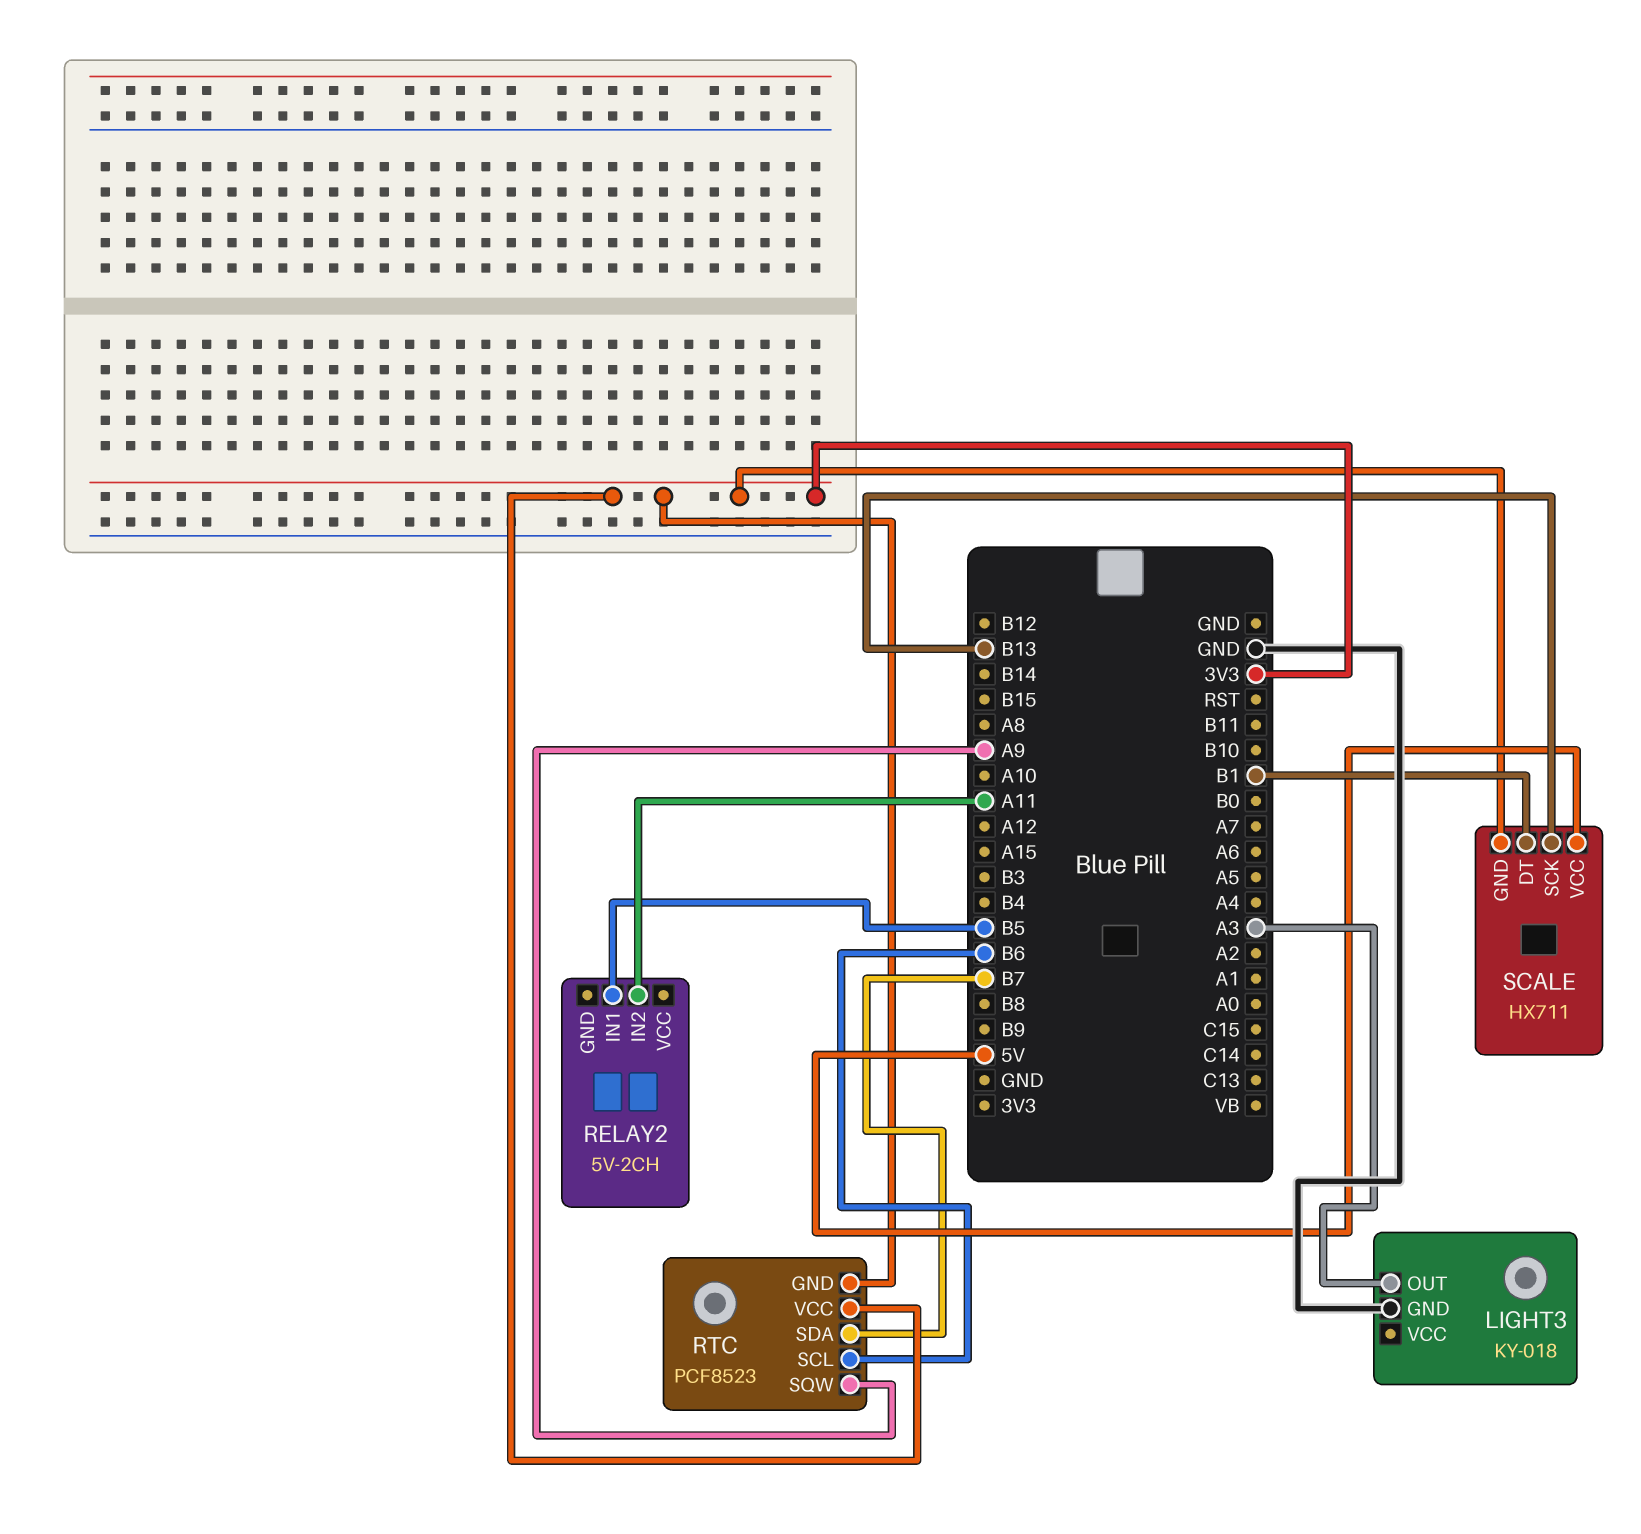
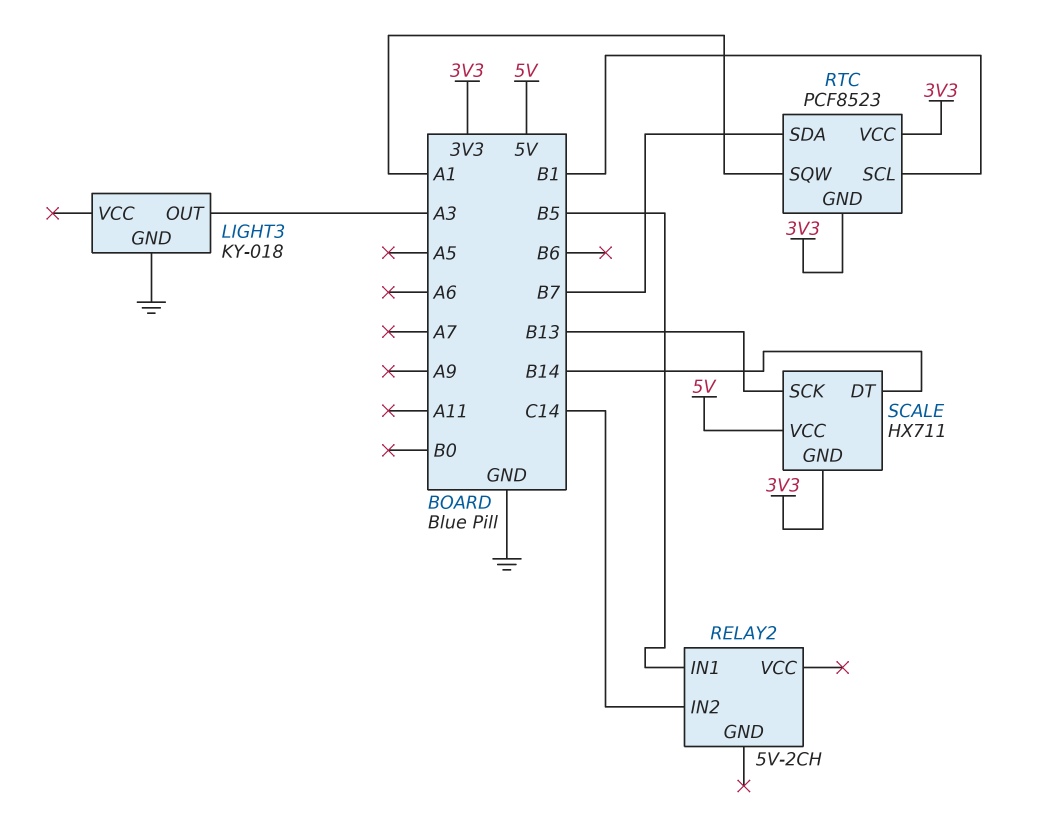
RELAY2 pin IN2: A11 -> C14
RTC pin SCL: B6 -> B1
RTC pin SQW: A9 -> A1
SCALE pin DT: B1 -> B14

